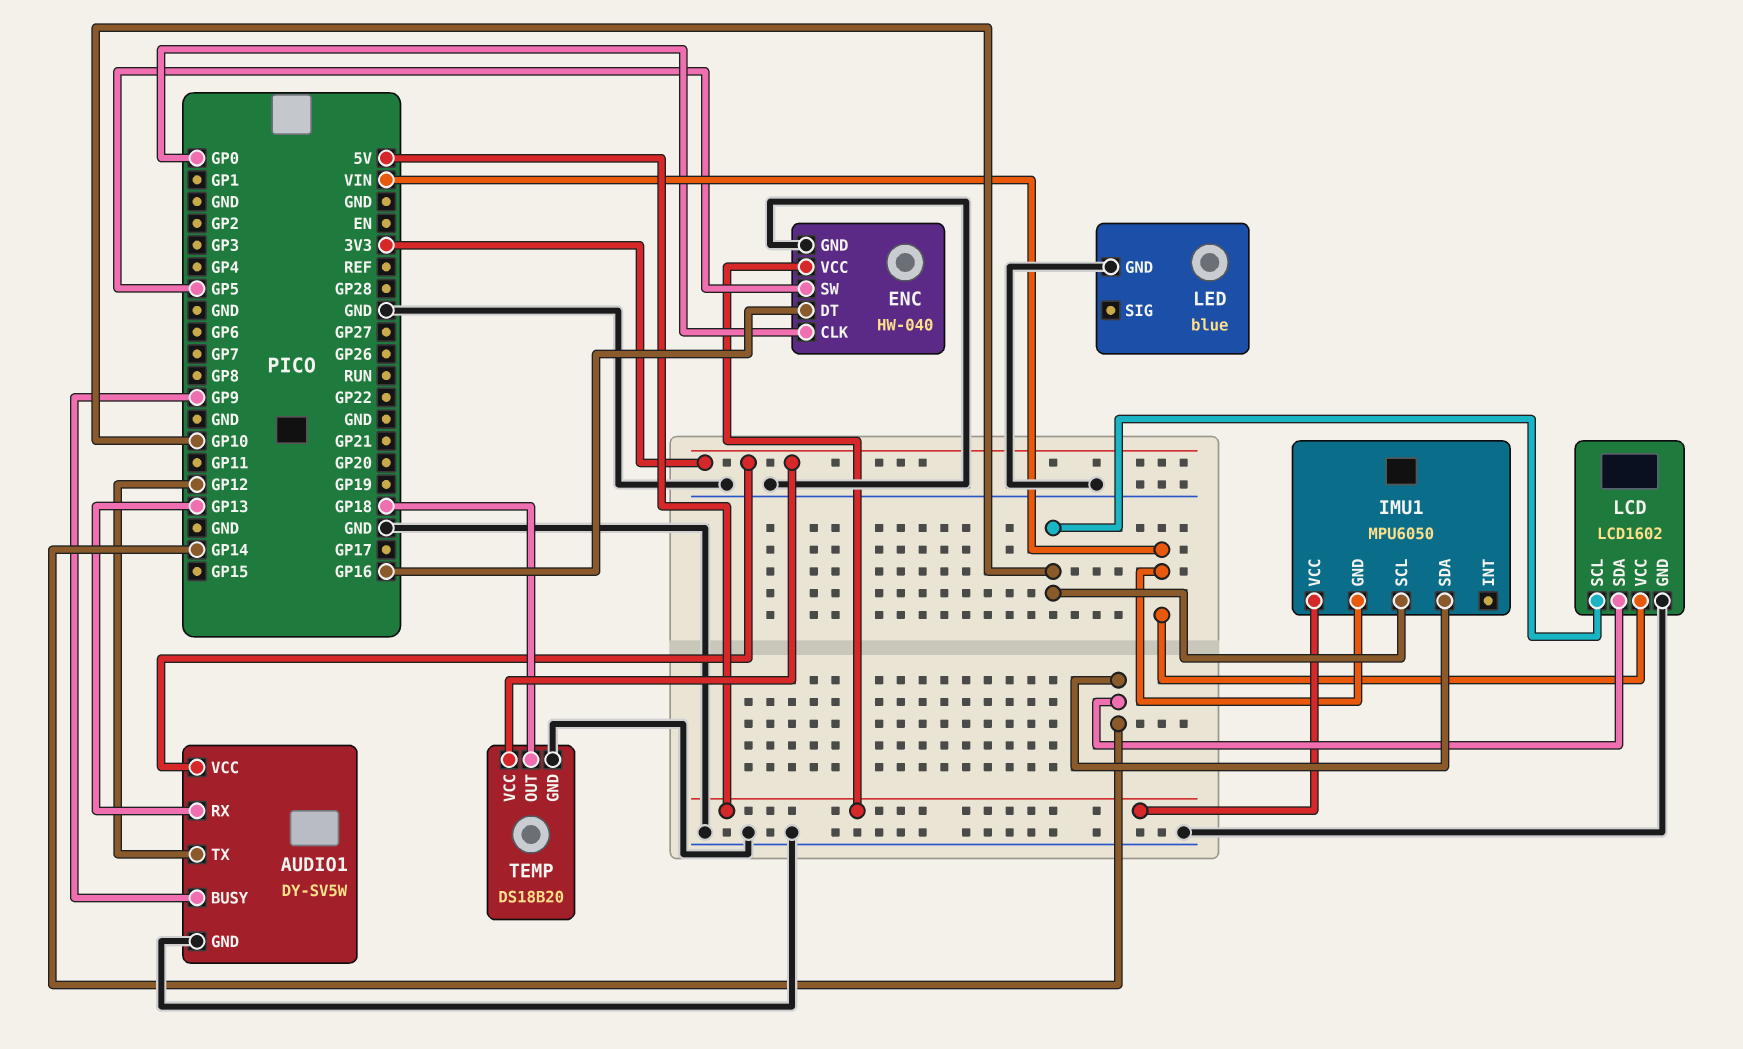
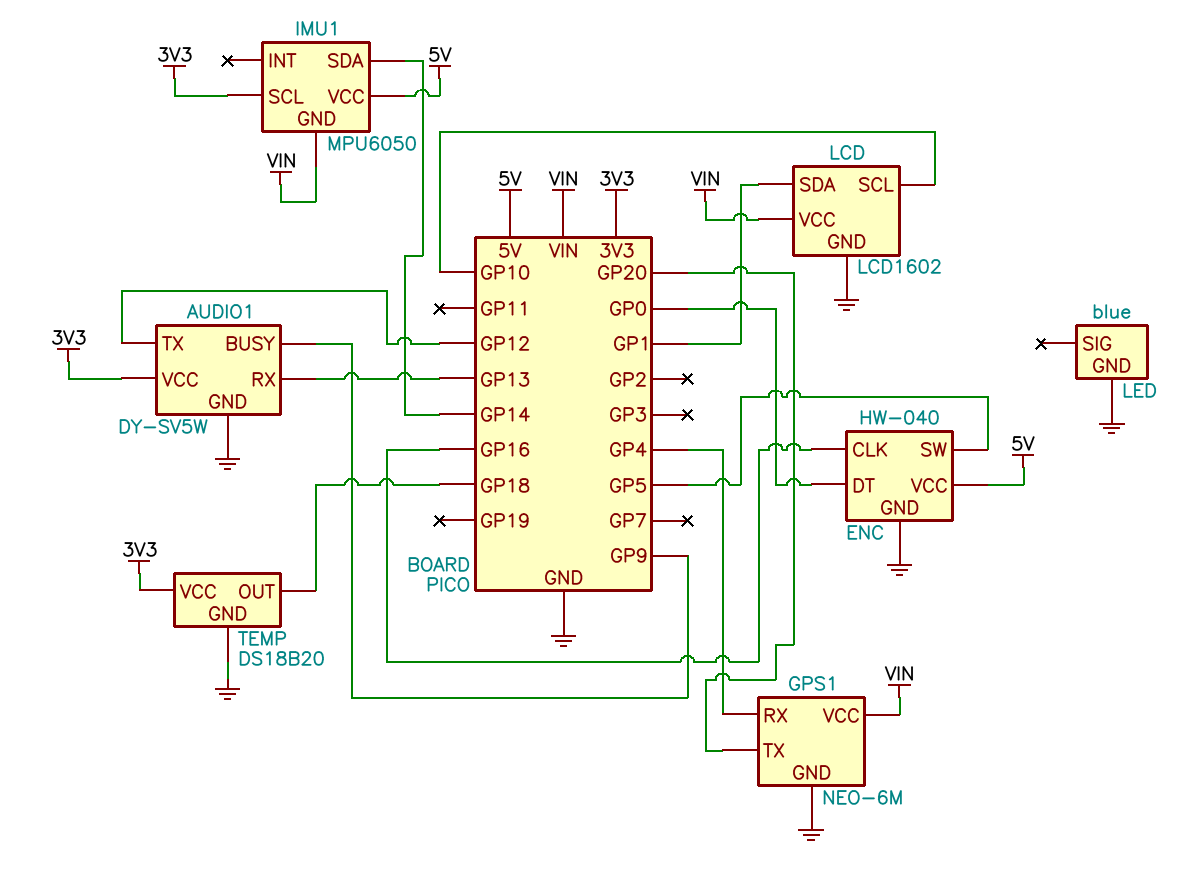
ENC pin CLK: GP0 -> GP16
ENC pin DT: GP16 -> GP0
GPS1: none -> NEO-6M
GPS1 pin GND: none -> GND
GPS1 pin RX: none -> GP4
GPS1 pin TX: none -> GP20
GPS1 pin VCC: none -> VIN
IMU1 pin SCL: GP10 -> 3V3
LCD pin SDA: GP14 -> GP1

